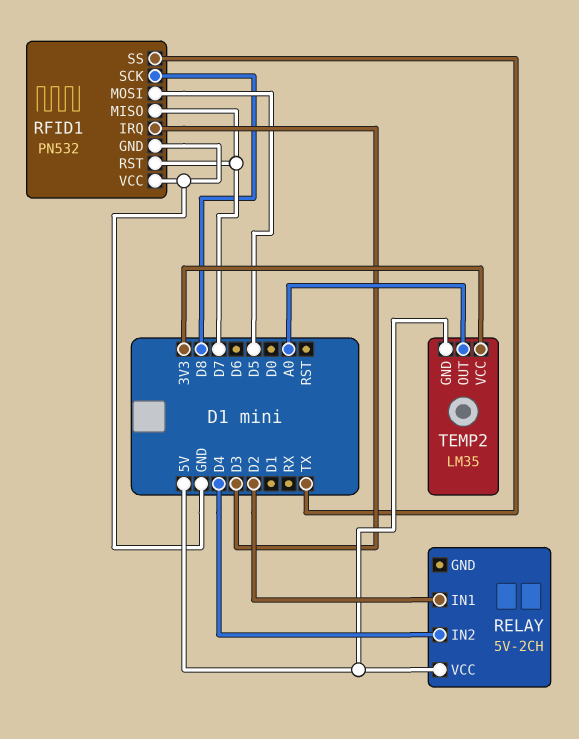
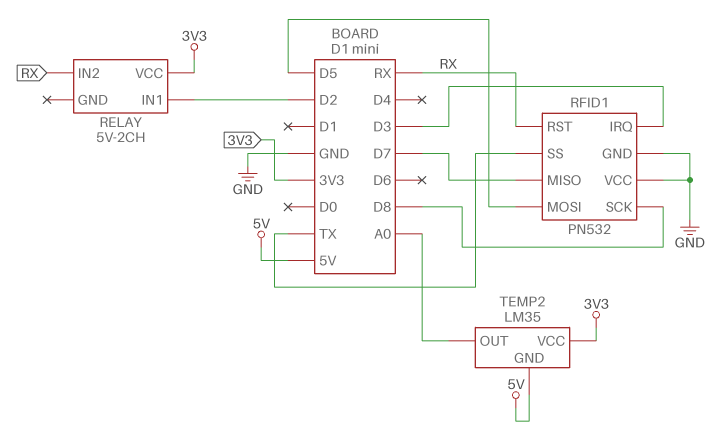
RELAY pin IN2: D4 -> RX
RELAY pin VCC: 5V -> 3V3
RFID1 pin RST: D7 -> RX

